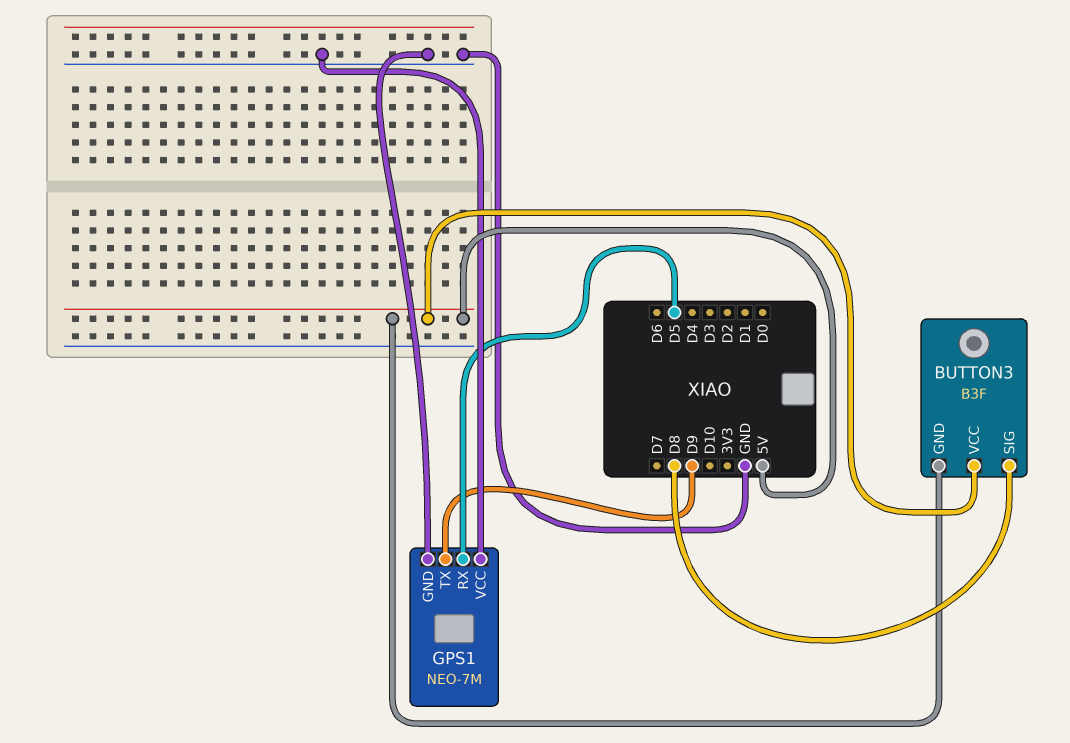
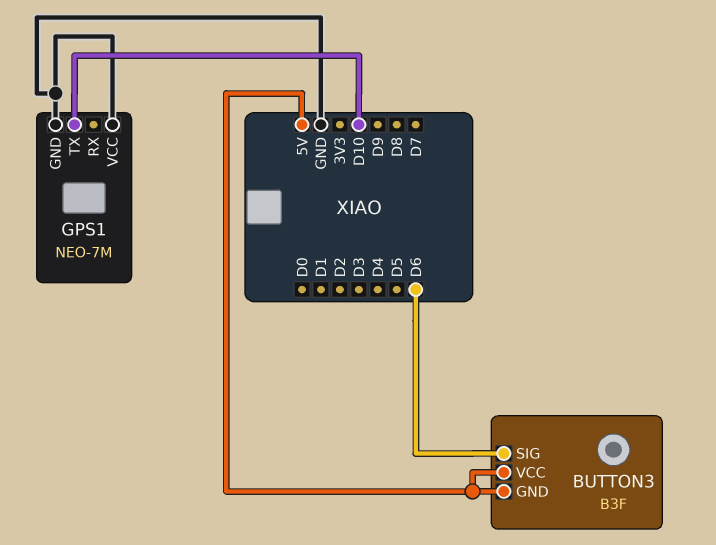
BUTTON3 pin SIG: D8 -> D6
GPS1 pin RX: D5 -> none
GPS1 pin TX: D9 -> D10

